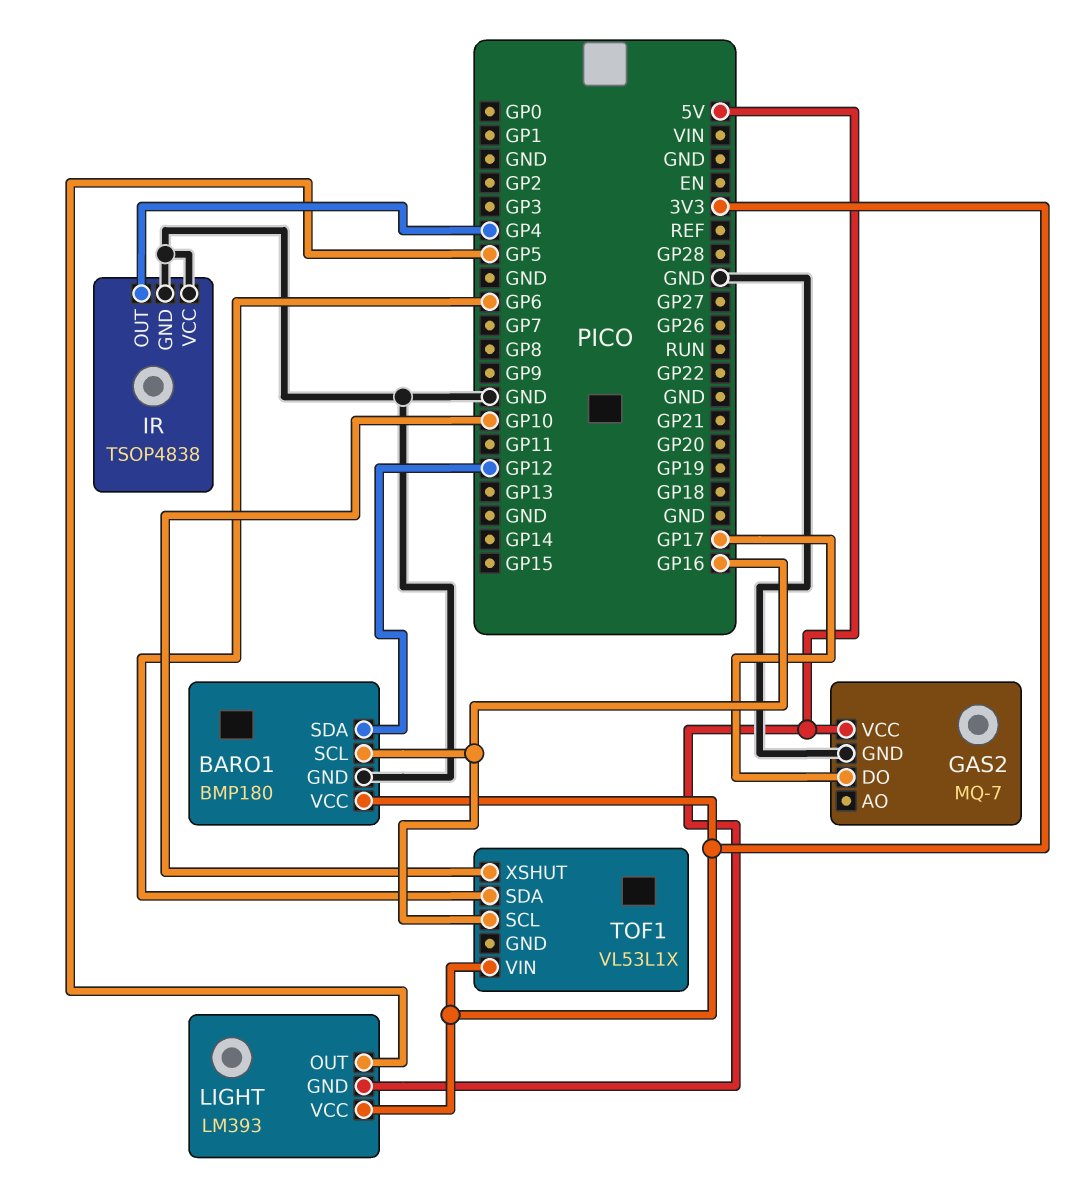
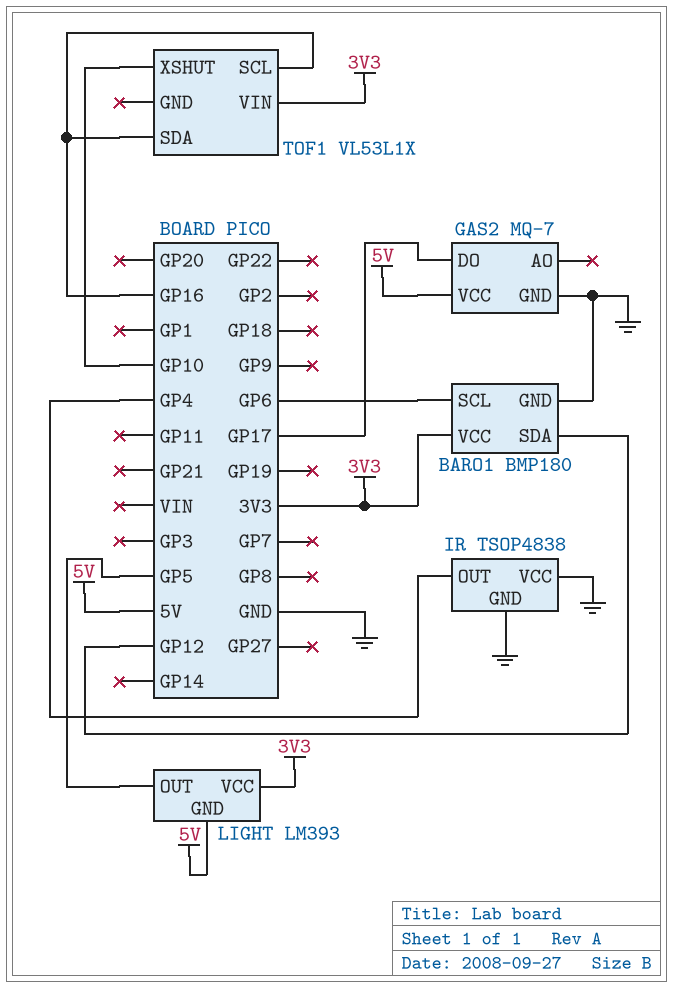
BARO1 pin SCL: GP16 -> GP6
TOF1 pin SDA: GP6 -> GP16

